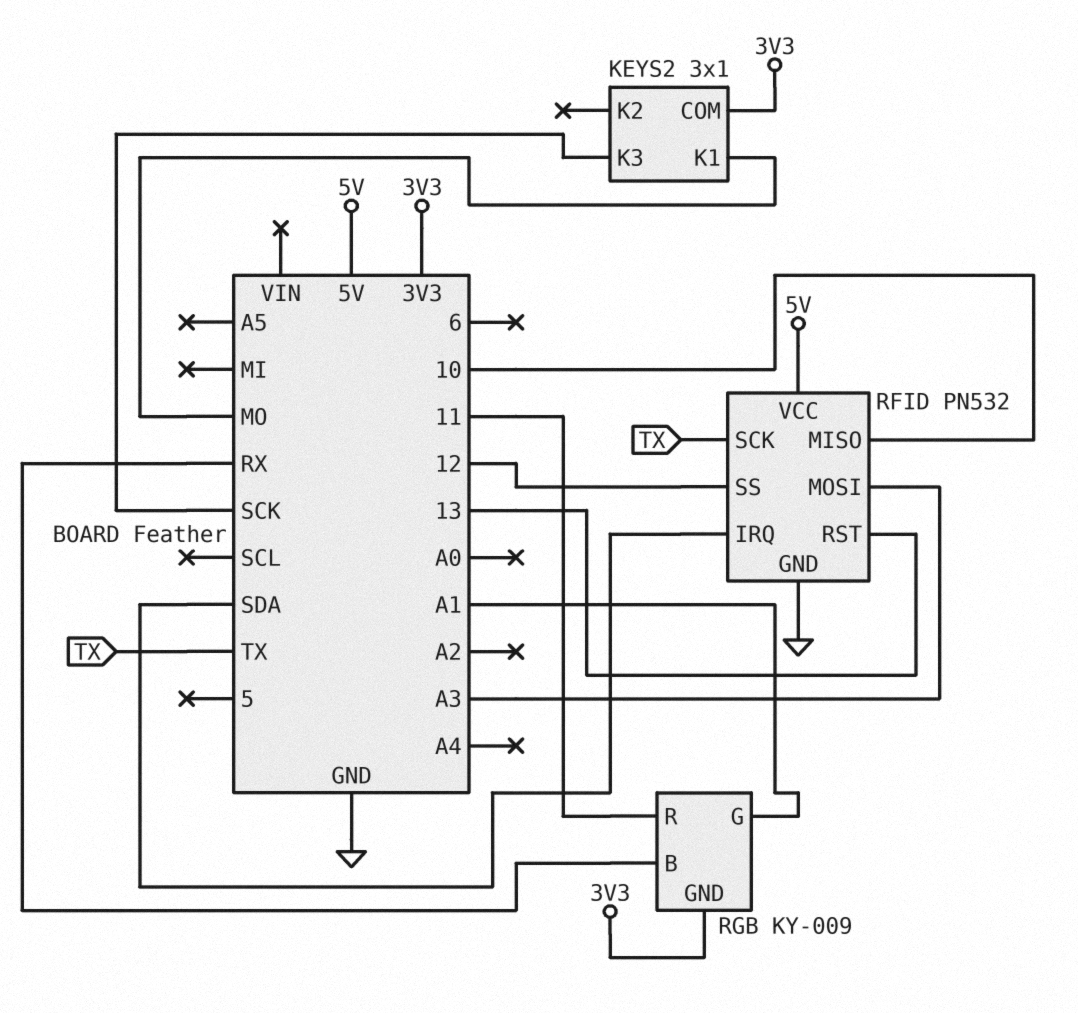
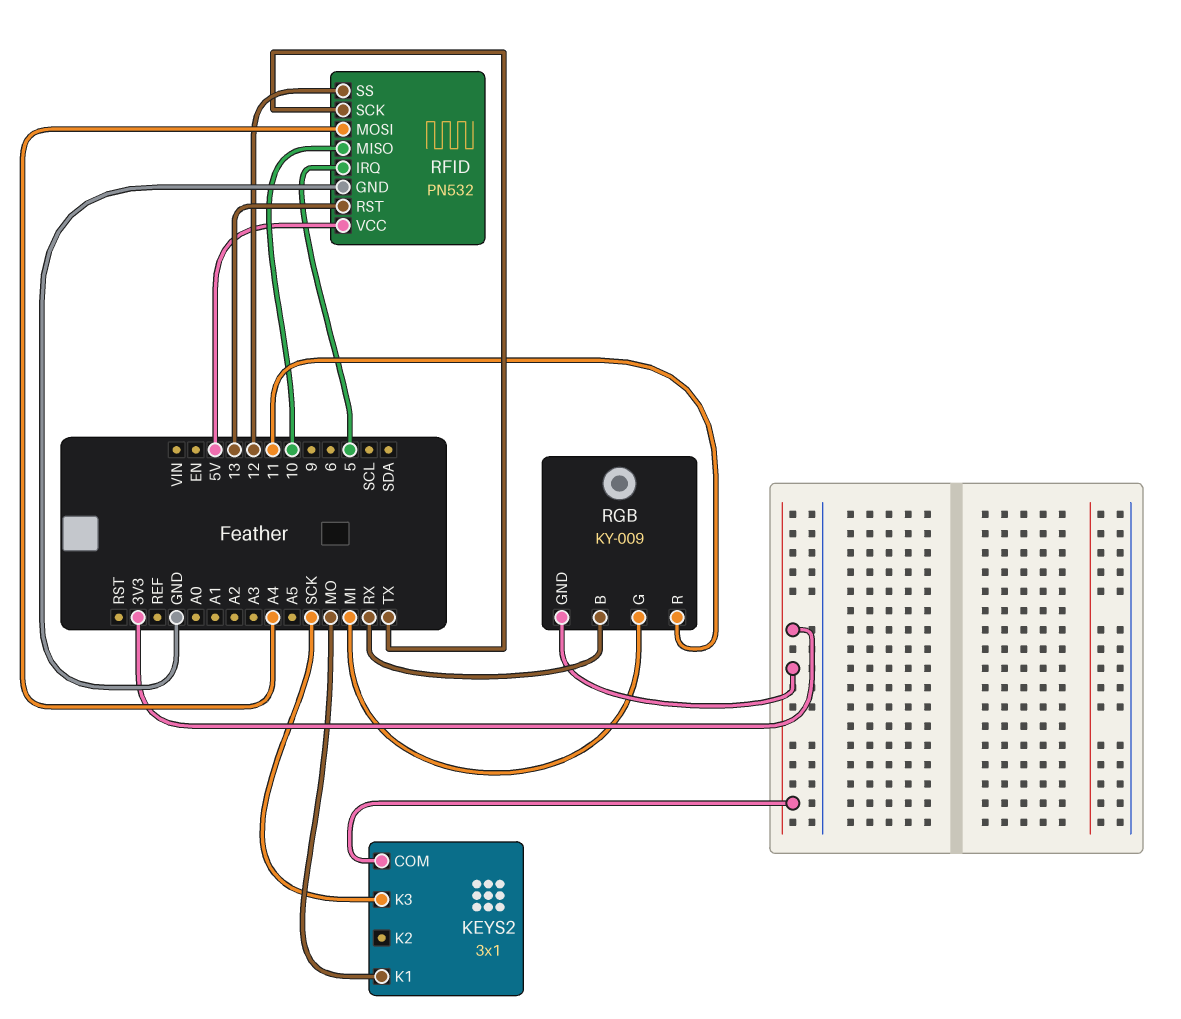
RFID pin IRQ: SDA -> 5
RFID pin MOSI: A3 -> A4
RGB pin G: A1 -> MI

